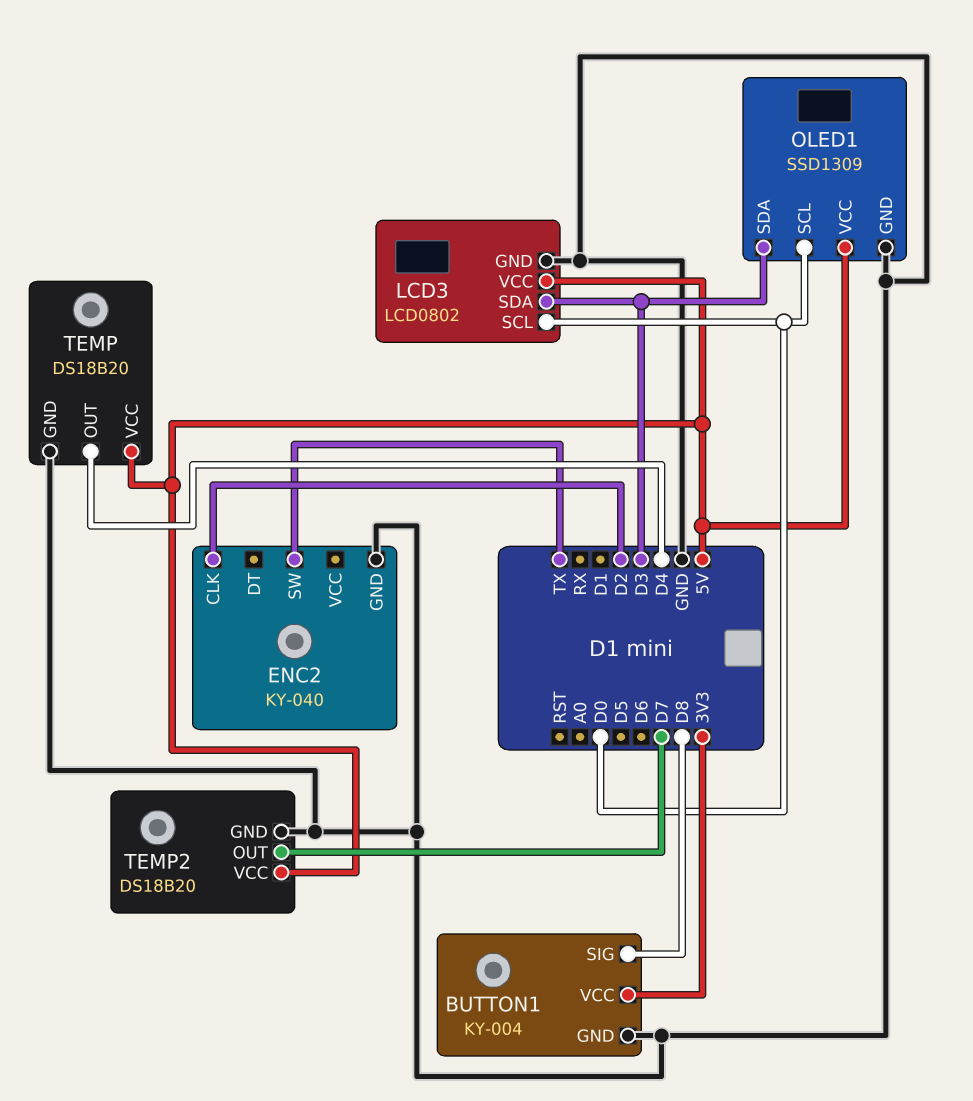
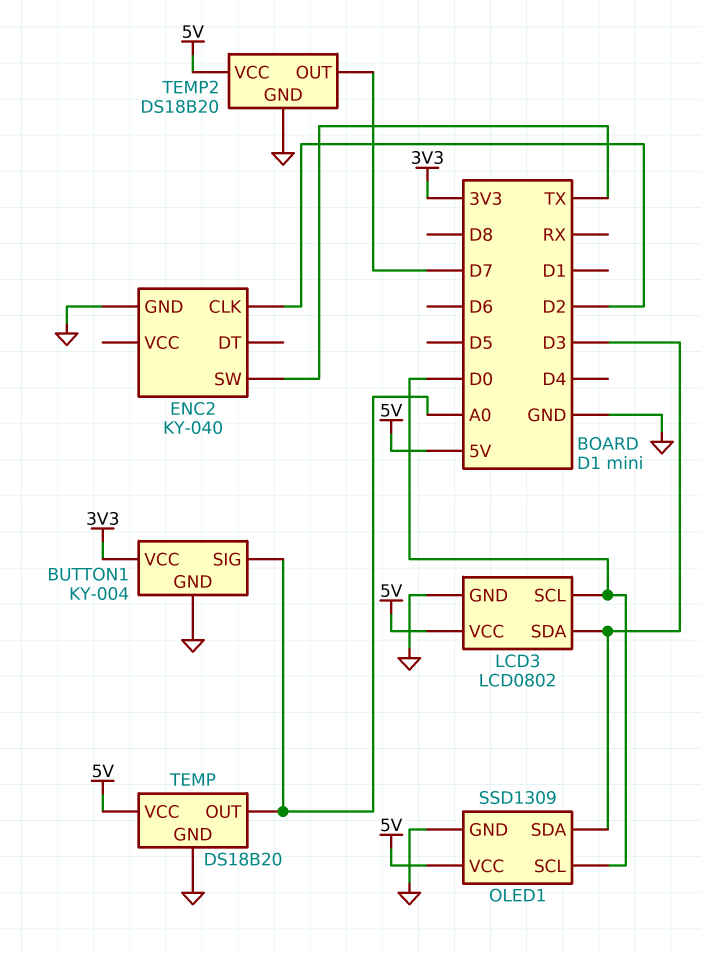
BUTTON1 pin SIG: D8 -> A0
TEMP pin OUT: D4 -> A0

